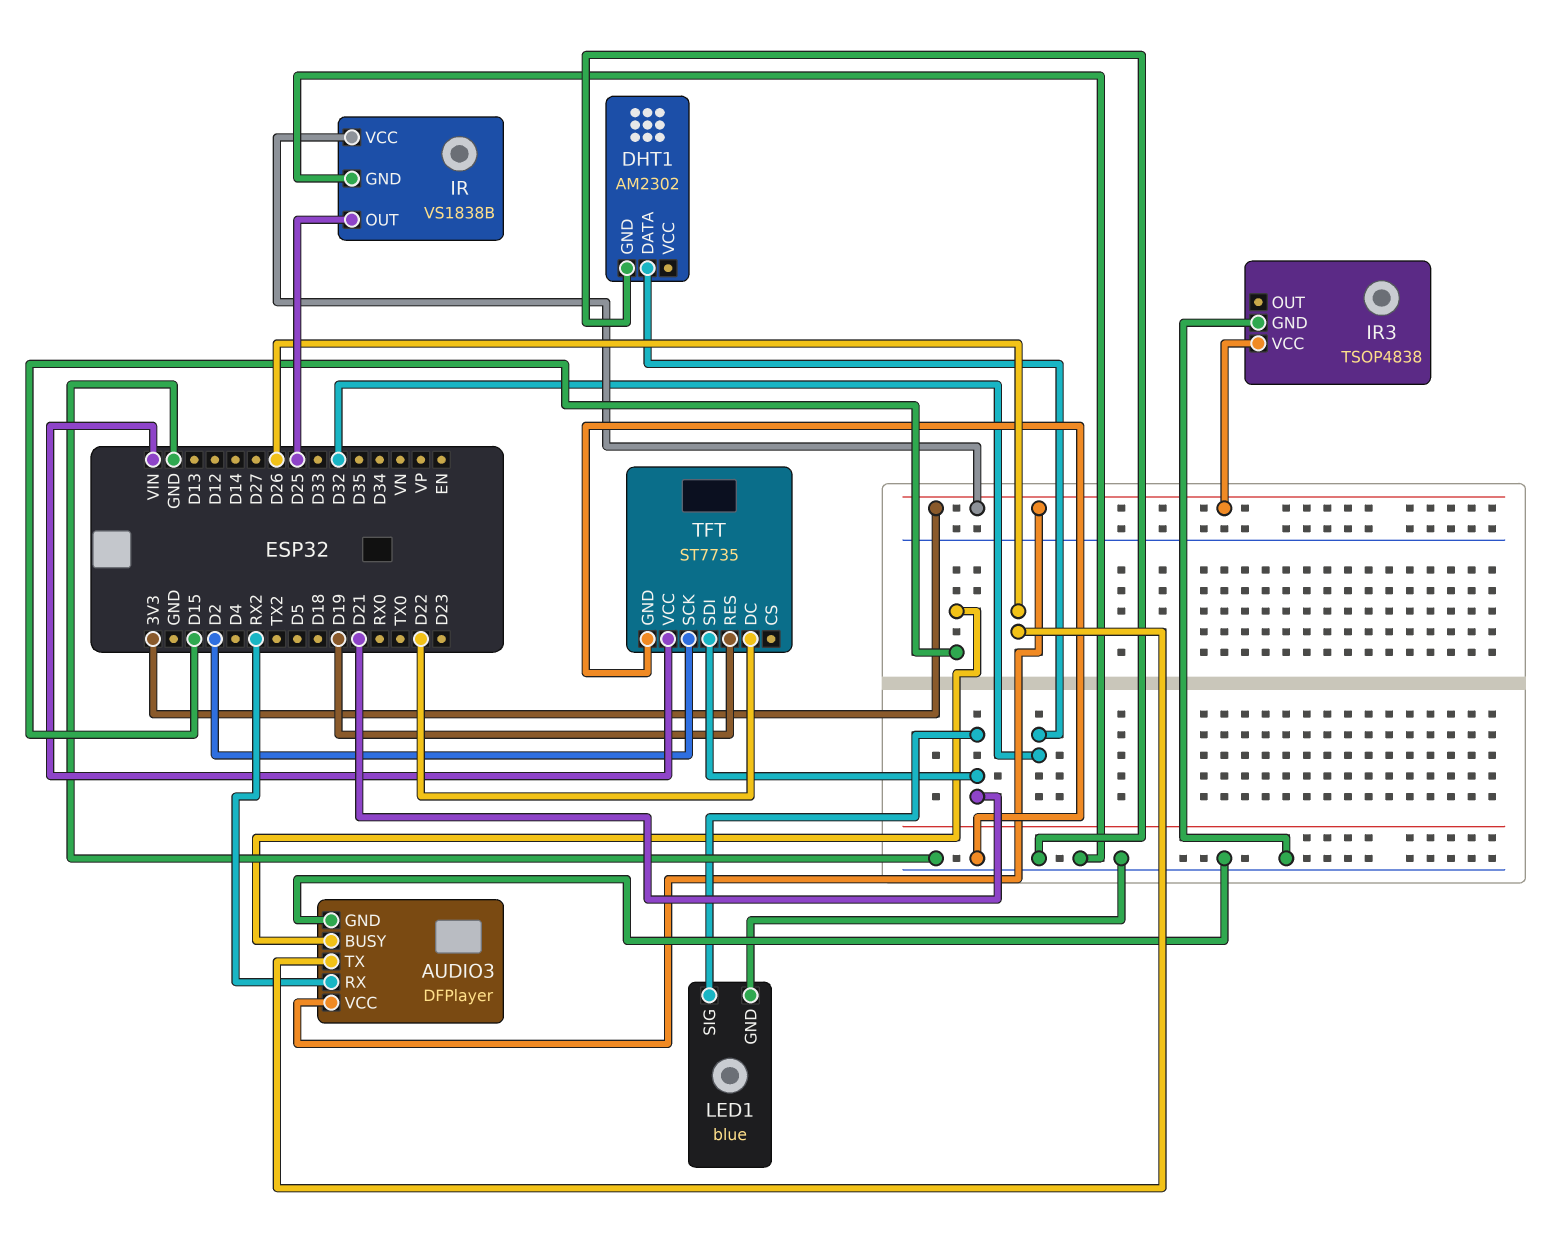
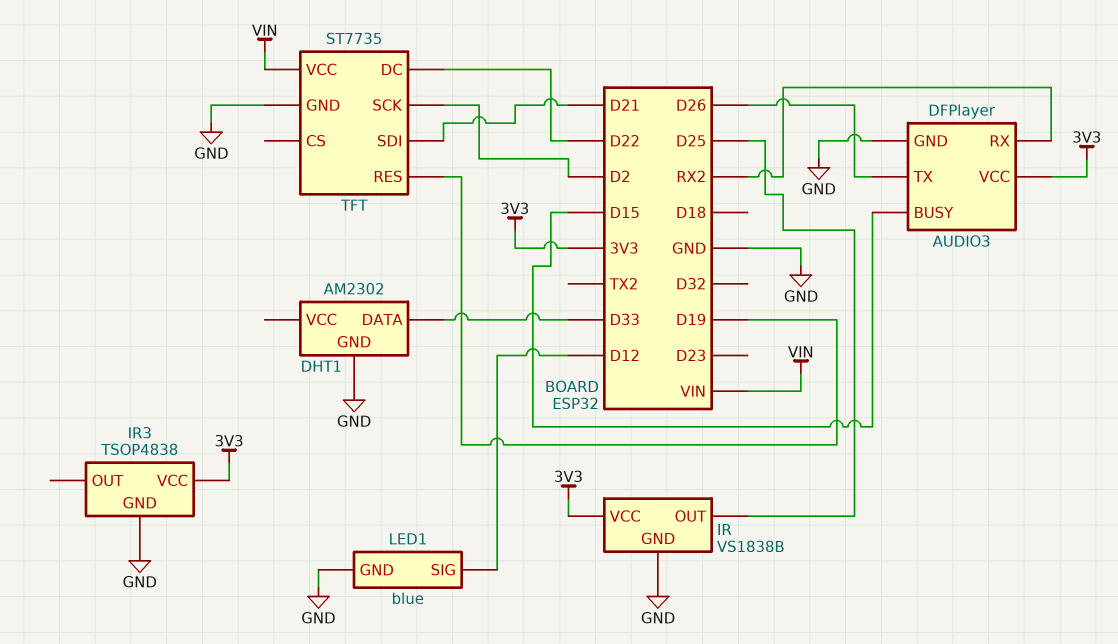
DHT1 pin DATA: D32 -> D33
LED1 pin SIG: D21 -> D12

